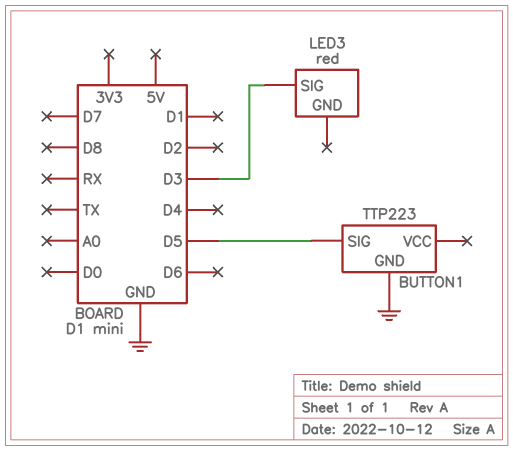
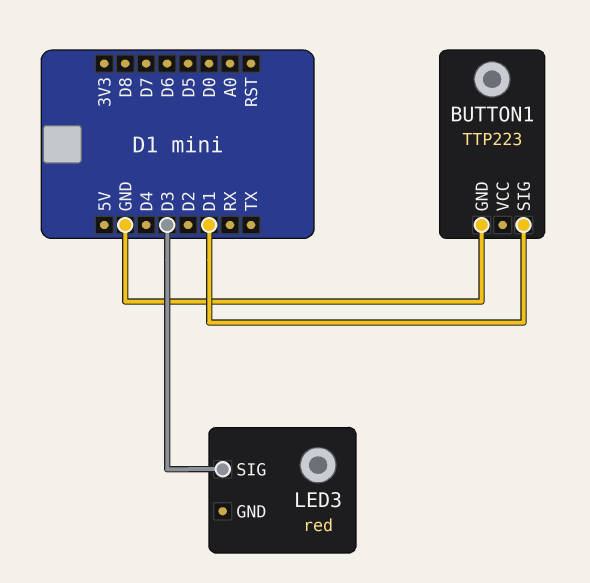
BUTTON1 pin SIG: D5 -> D1

